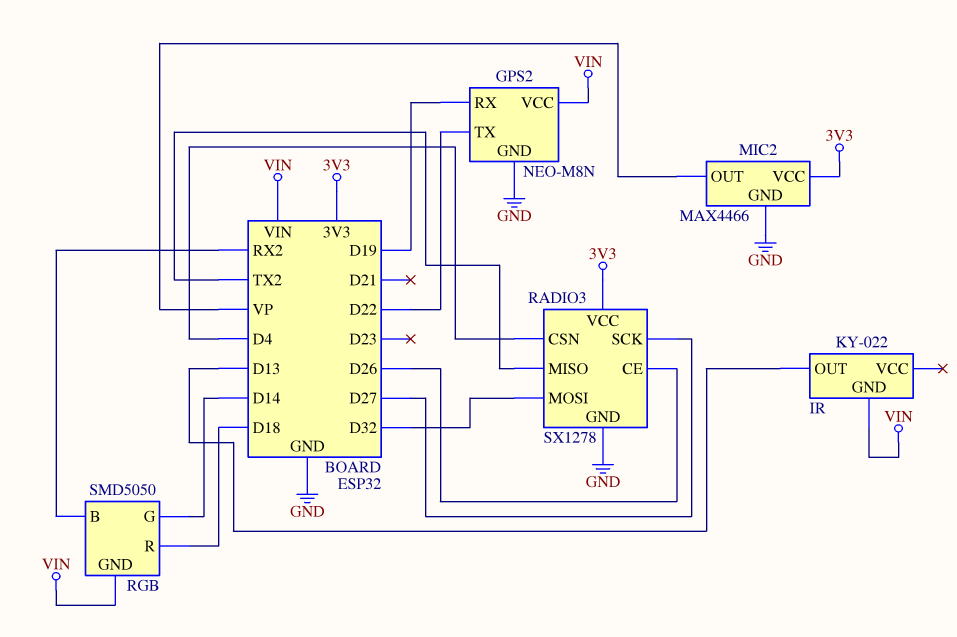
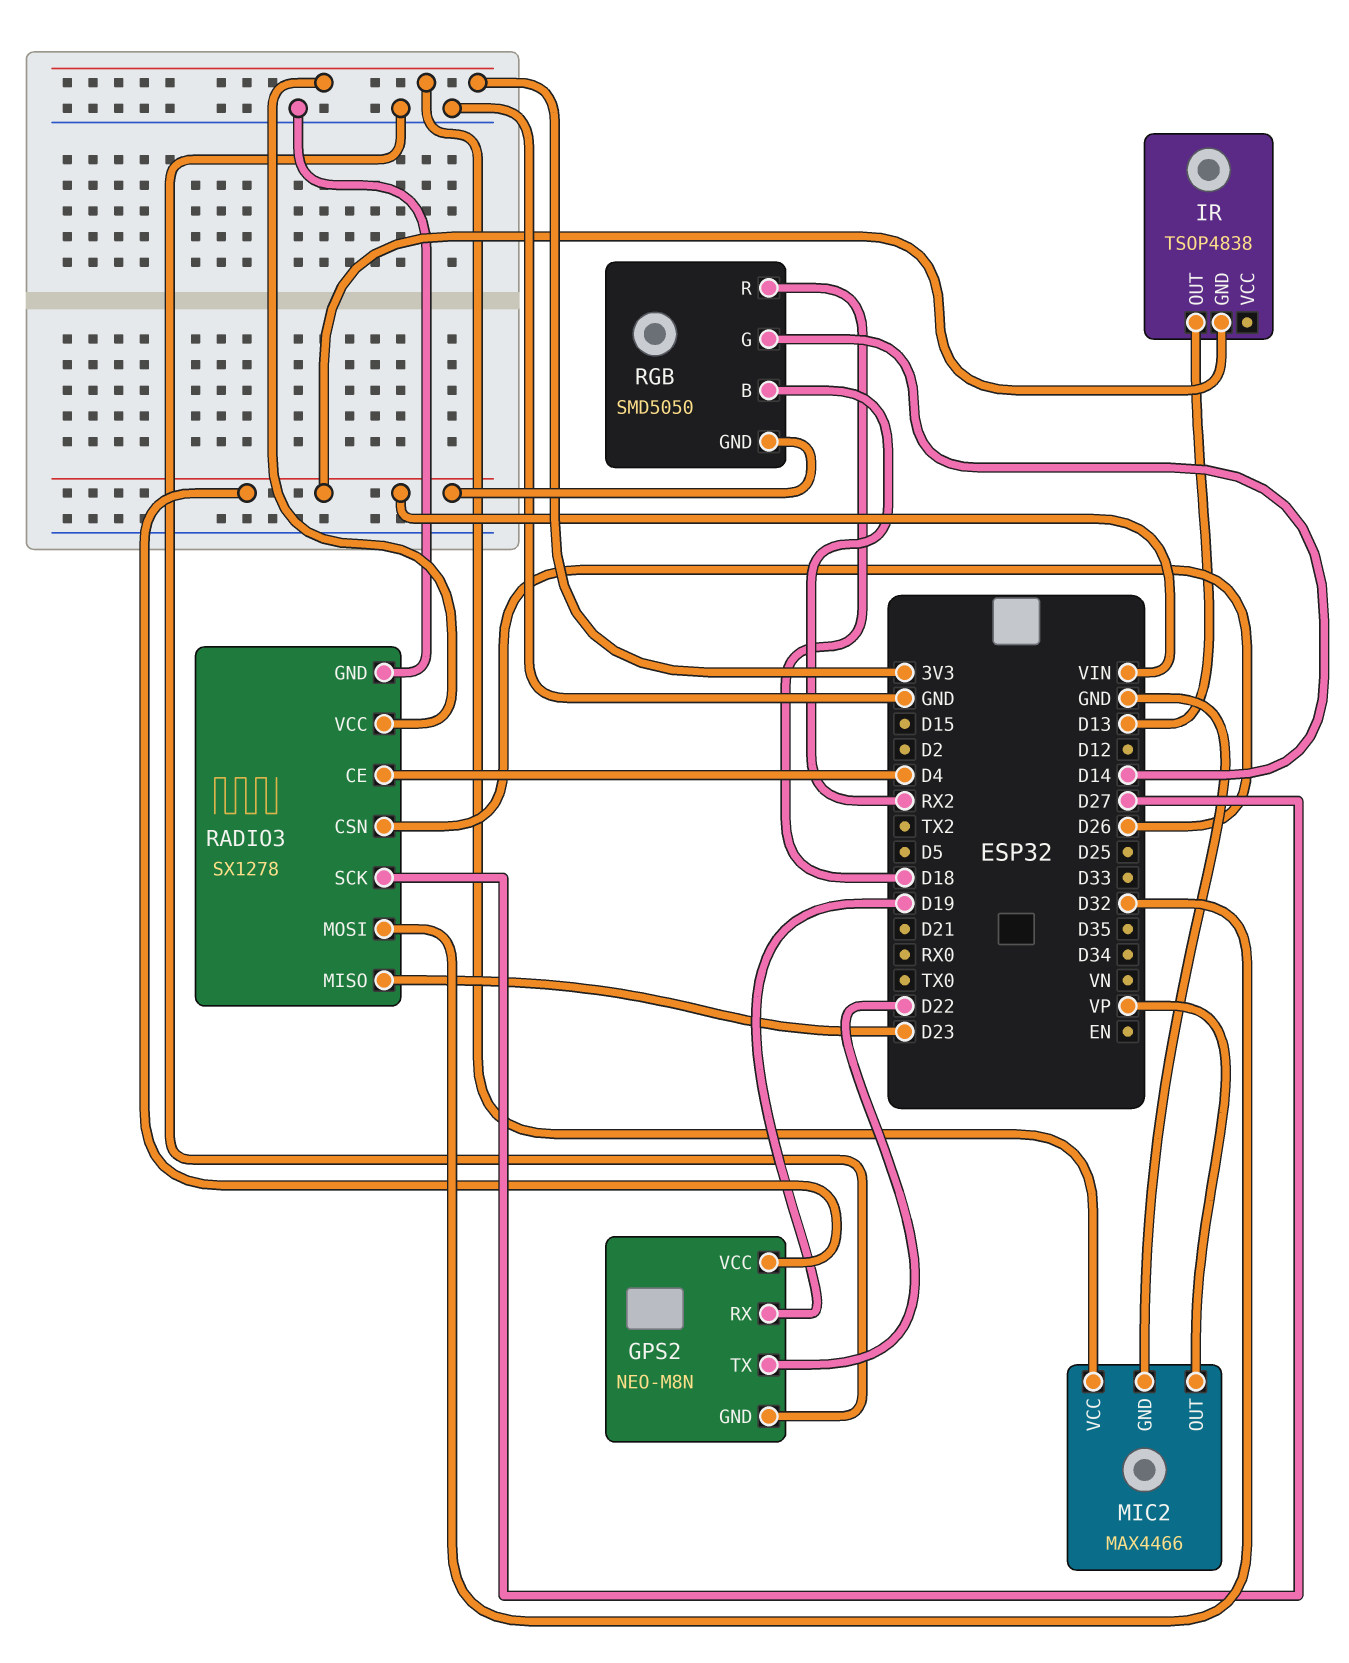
IR: KY-022 -> TSOP4838
RADIO3 pin CE: D26 -> D4
RADIO3 pin CSN: D4 -> D26
RADIO3 pin MISO: TX2 -> D23

